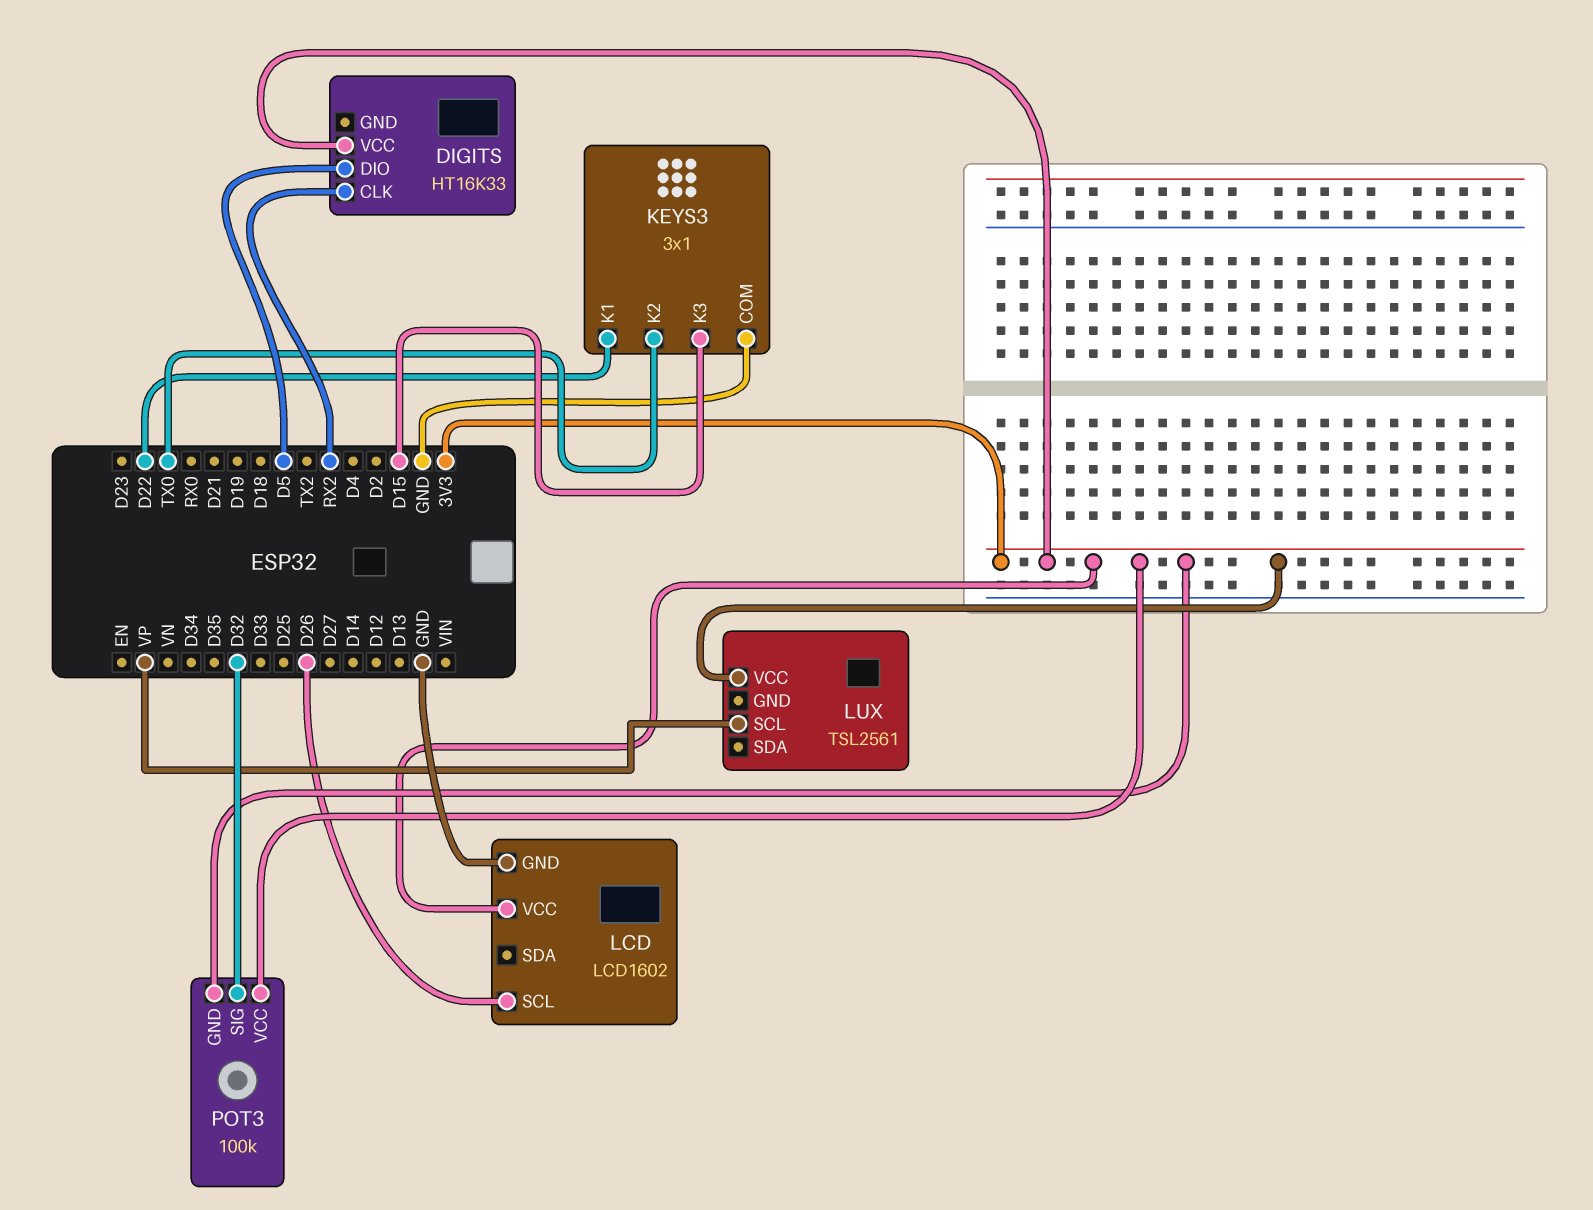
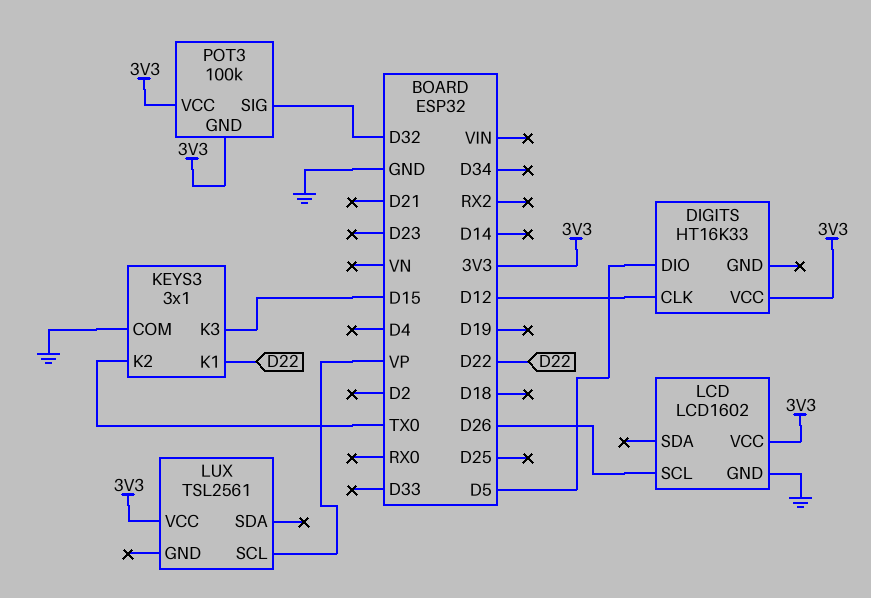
DIGITS pin CLK: RX2 -> D12

